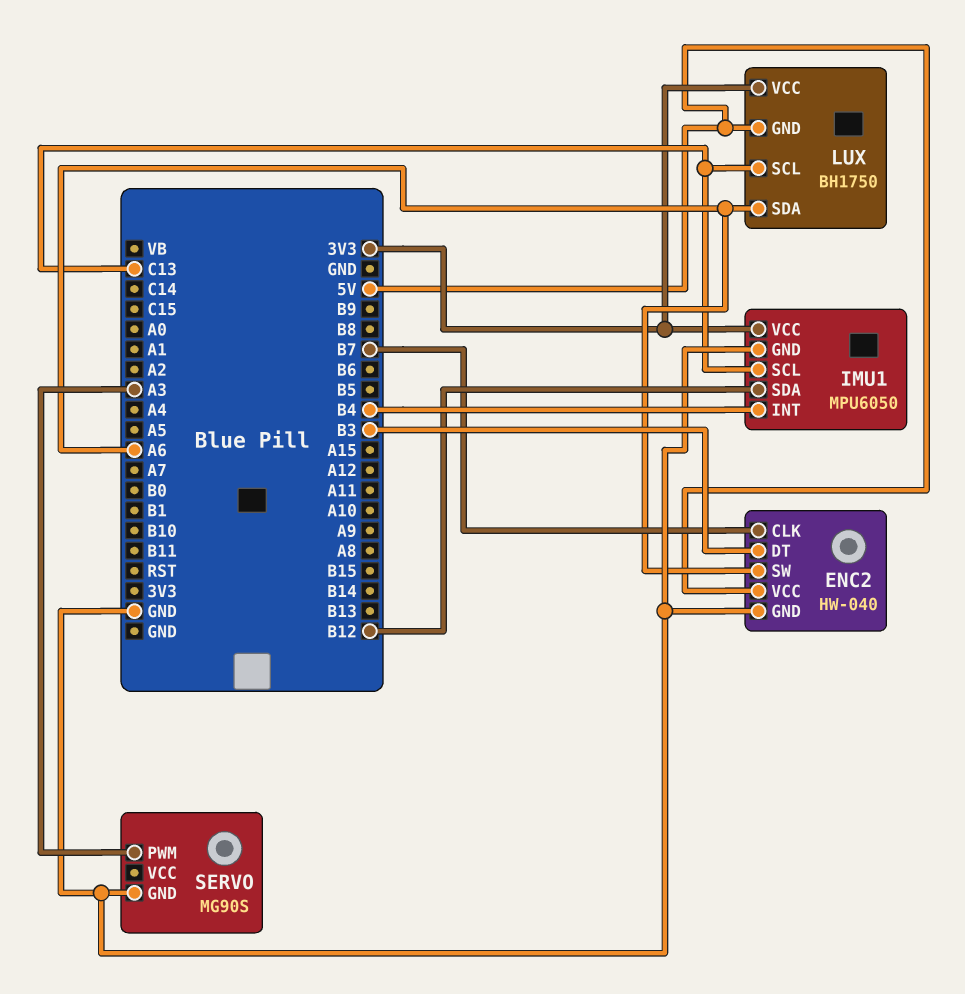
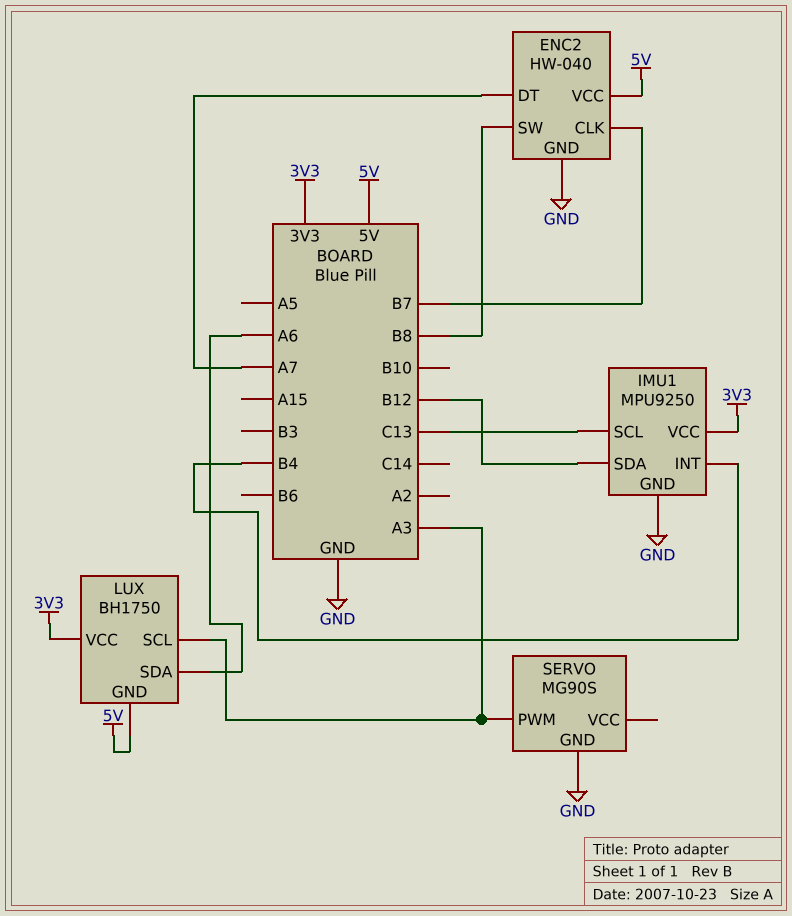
ENC2 pin DT: B3 -> A7
ENC2 pin SW: A6 -> B8
IMU1: MPU6050 -> MPU9250
LUX pin SCL: C13 -> A3

